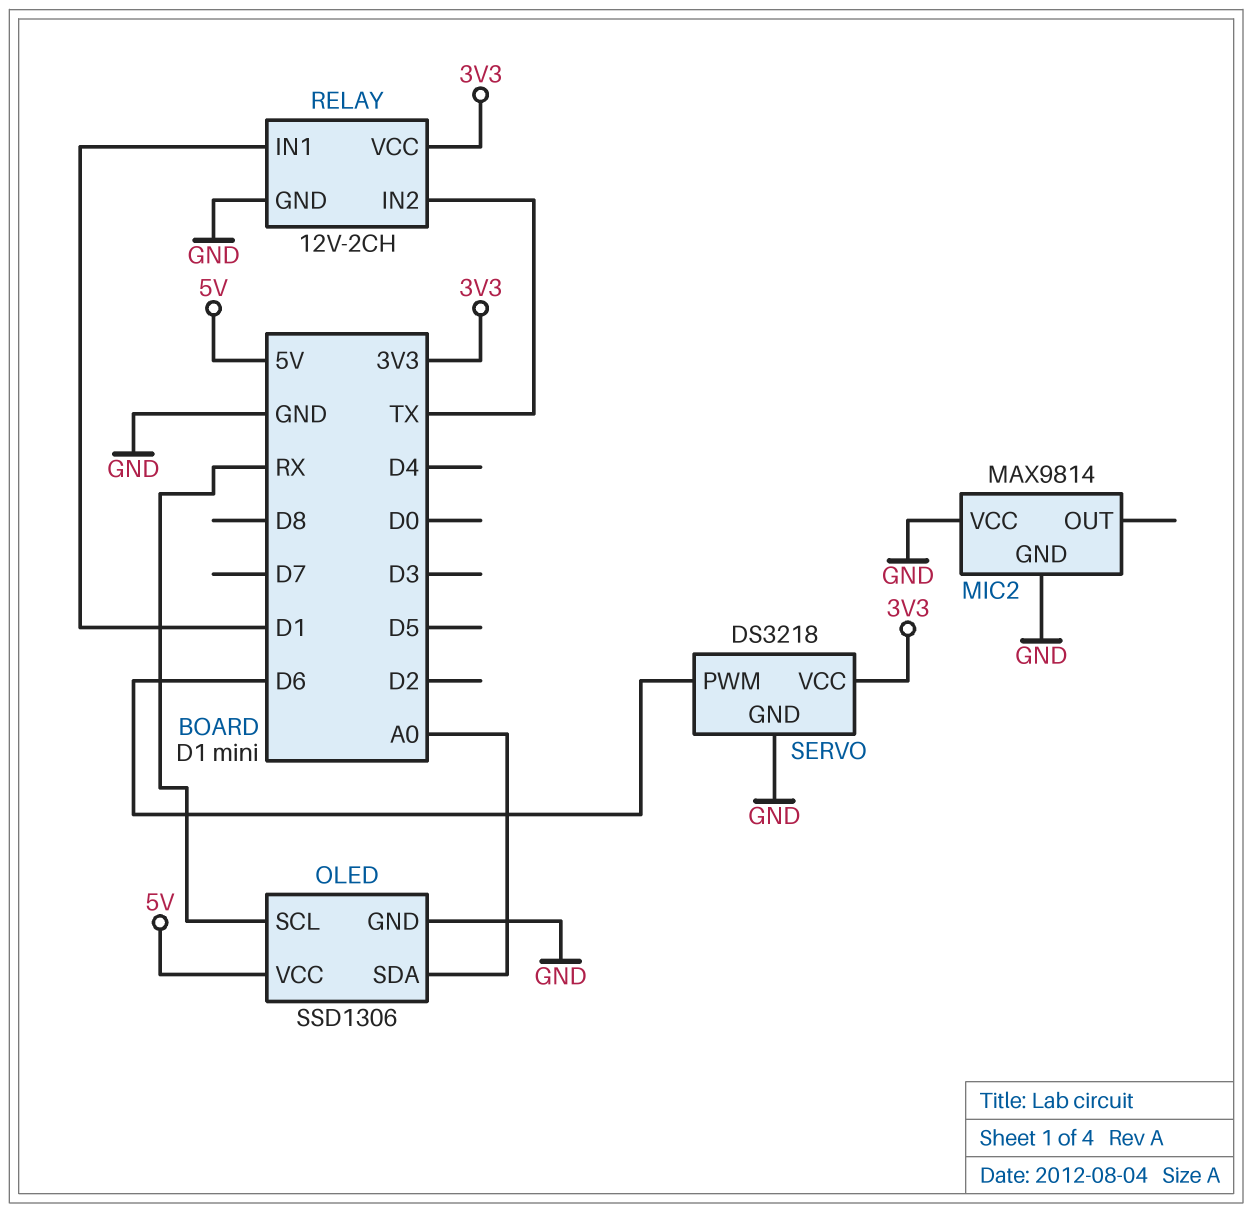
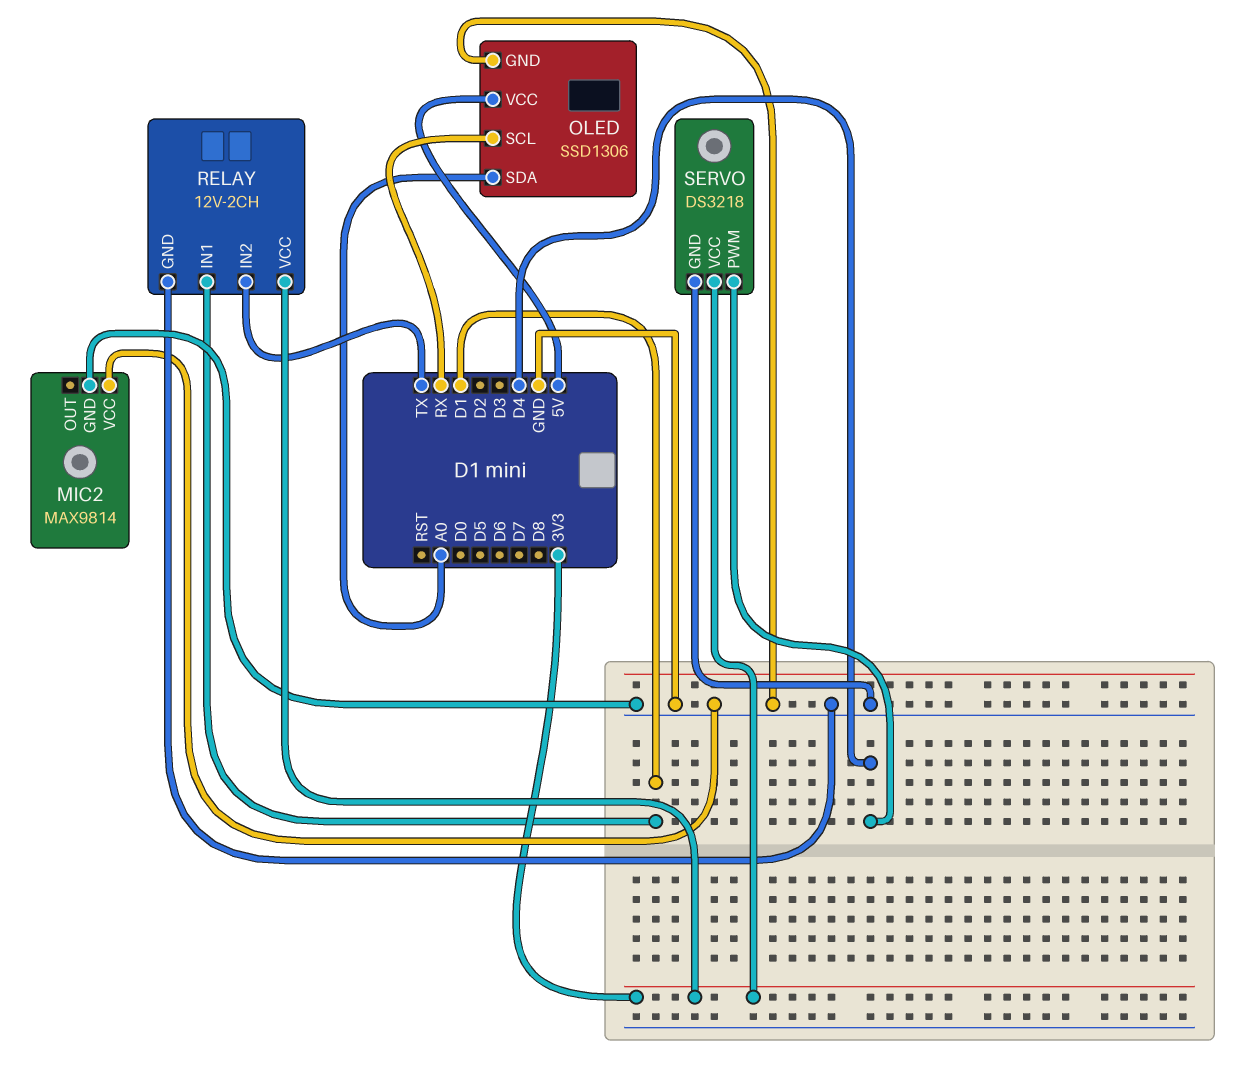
SERVO pin PWM: D6 -> D4

